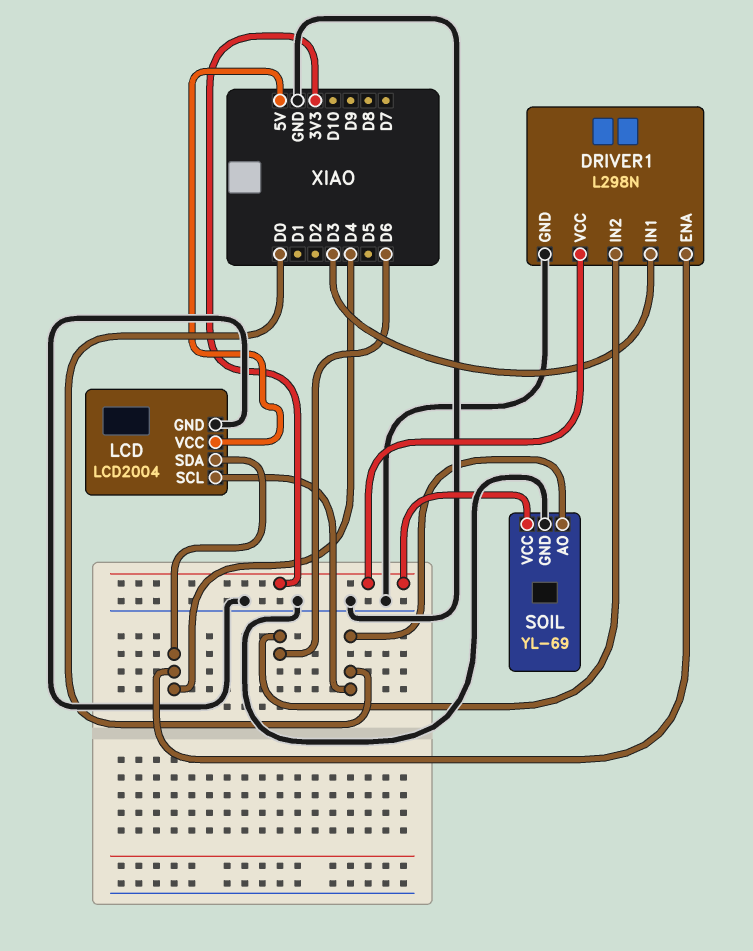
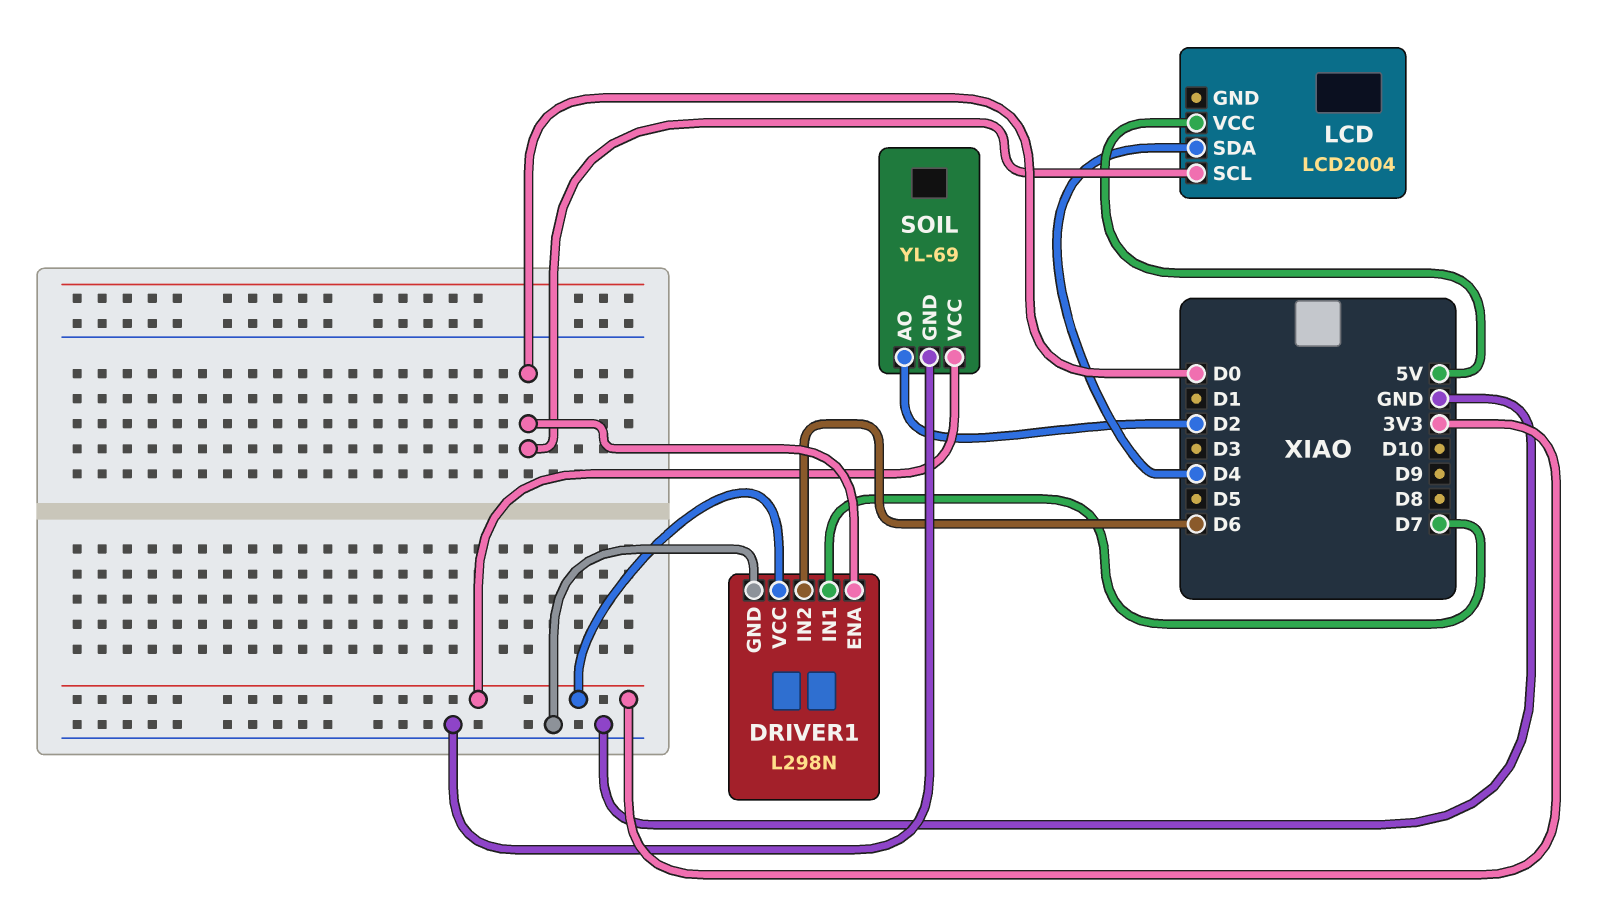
DRIVER1 pin ENA: D4 -> D0
DRIVER1 pin IN1: D3 -> D7
LCD pin GND: GND -> none
SOIL pin AO: D0 -> D2

